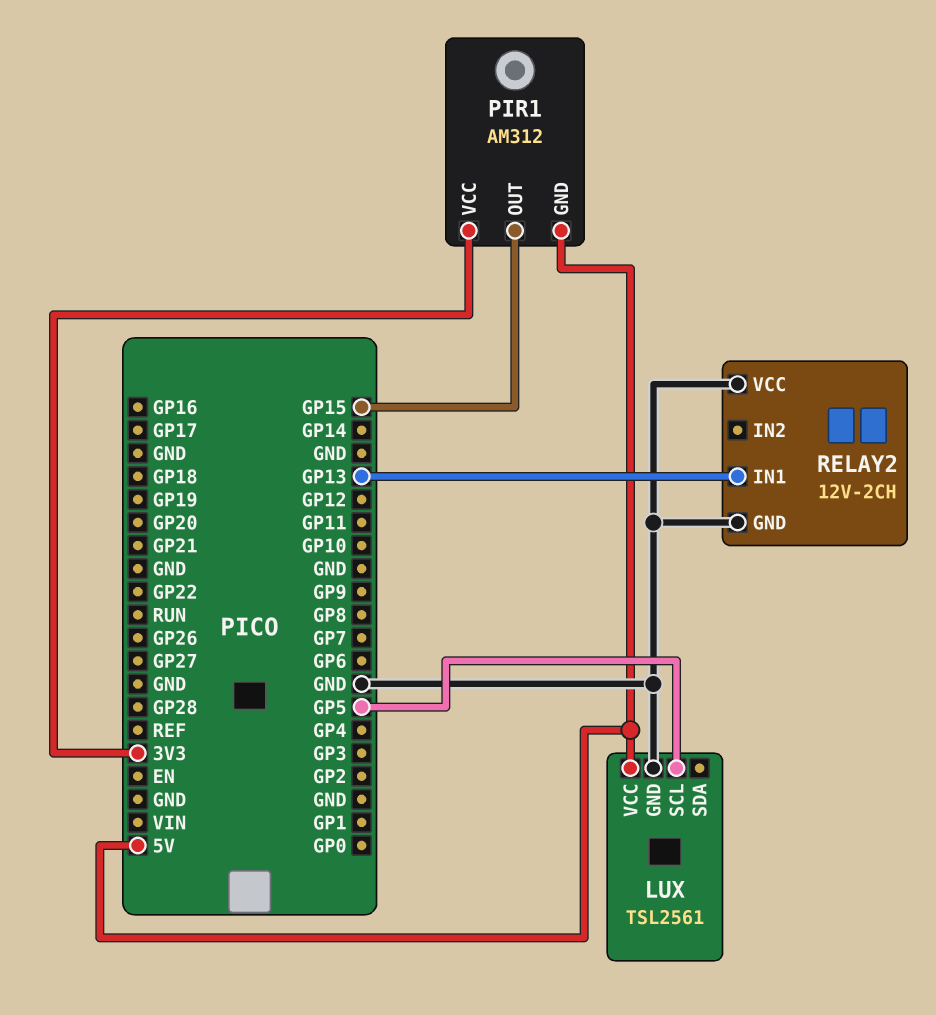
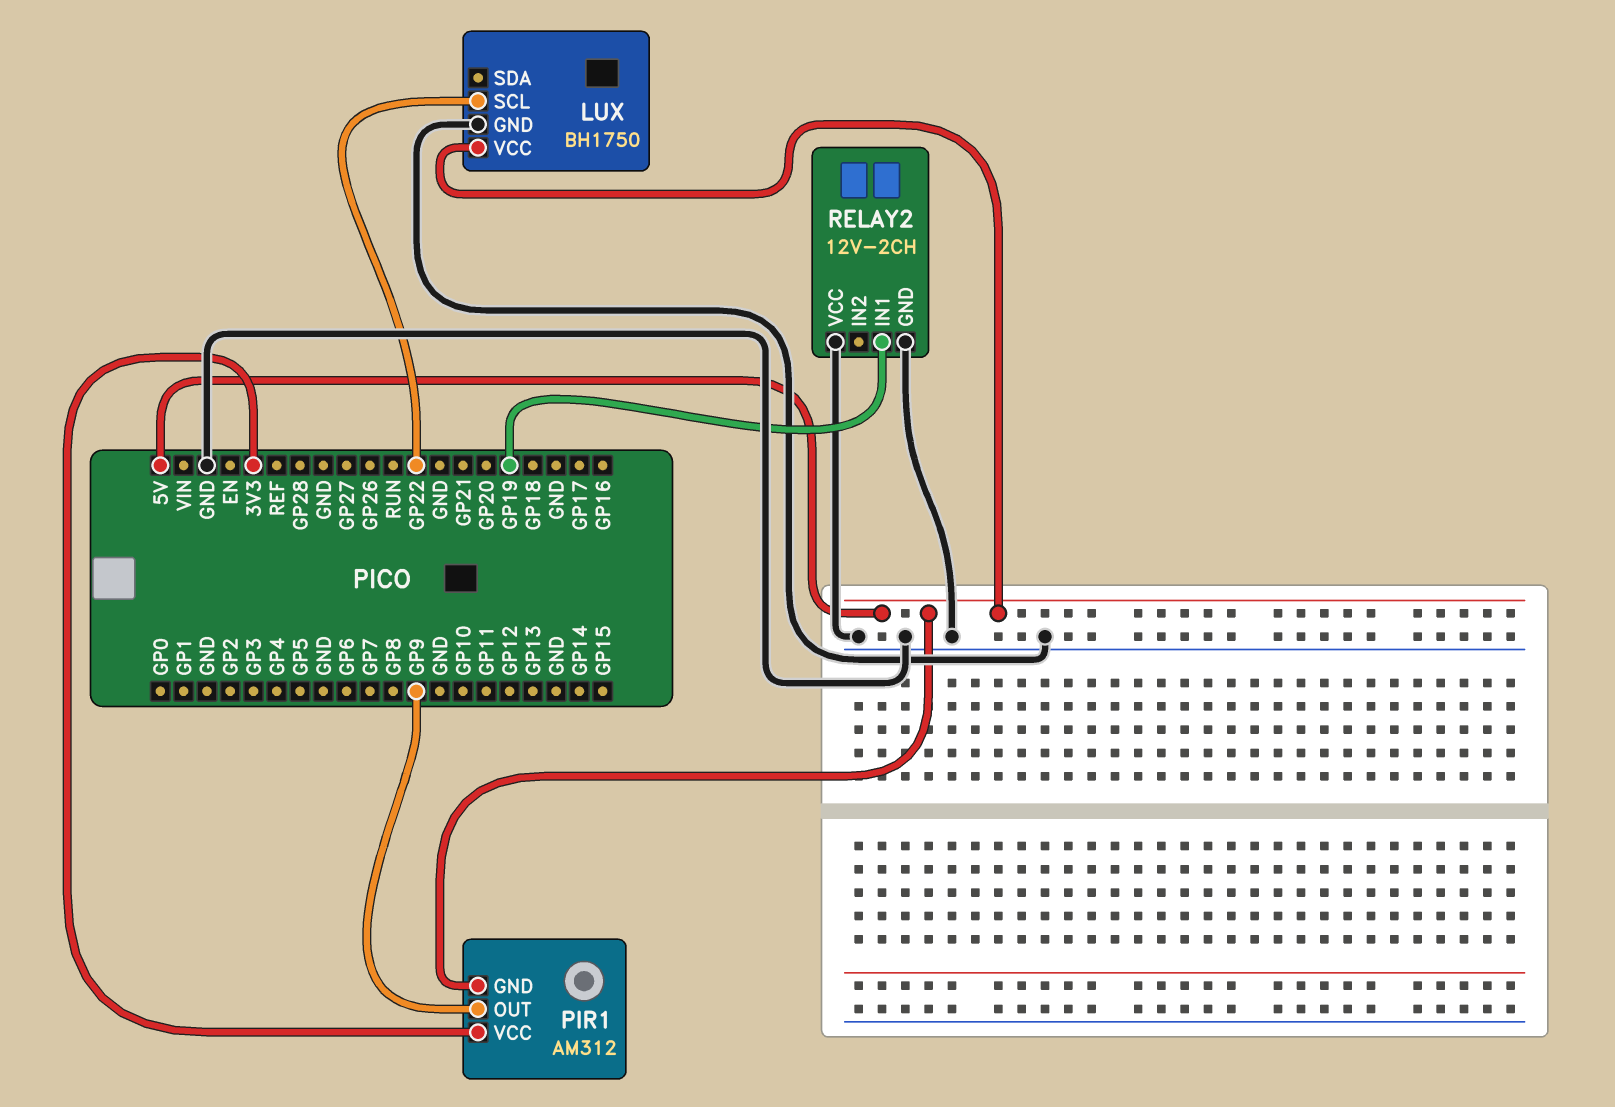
LUX: TSL2561 -> BH1750
LUX pin SCL: GP5 -> GP22
PIR1 pin OUT: GP15 -> GP9
RELAY2 pin IN1: GP13 -> GP19

